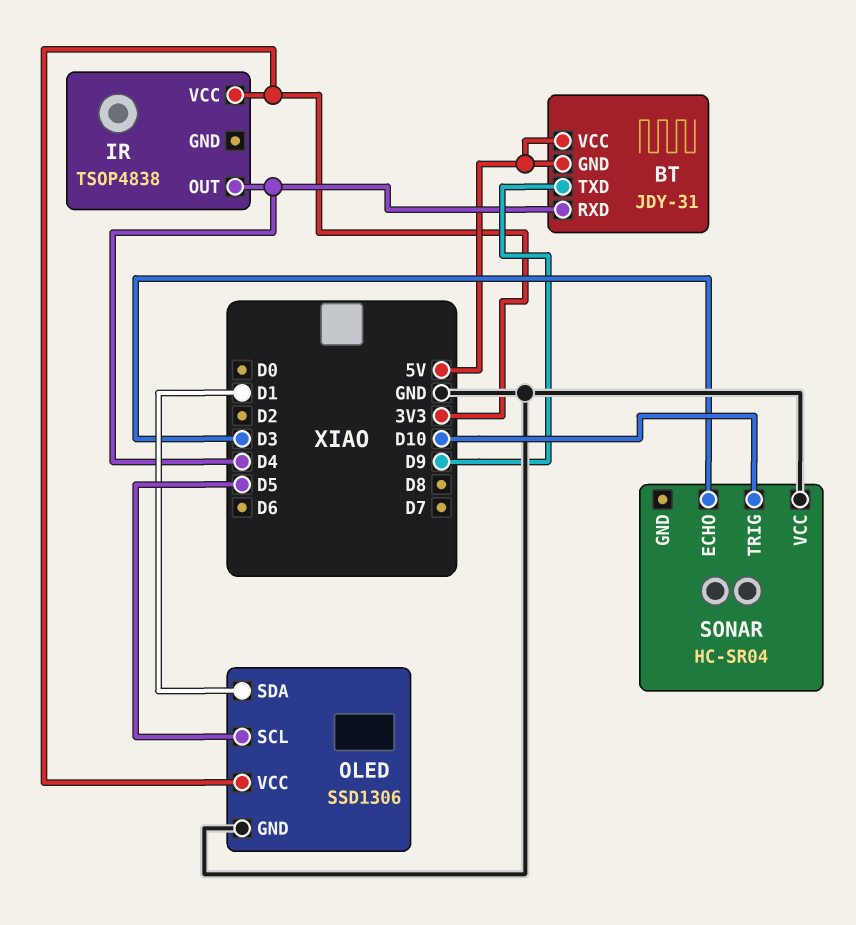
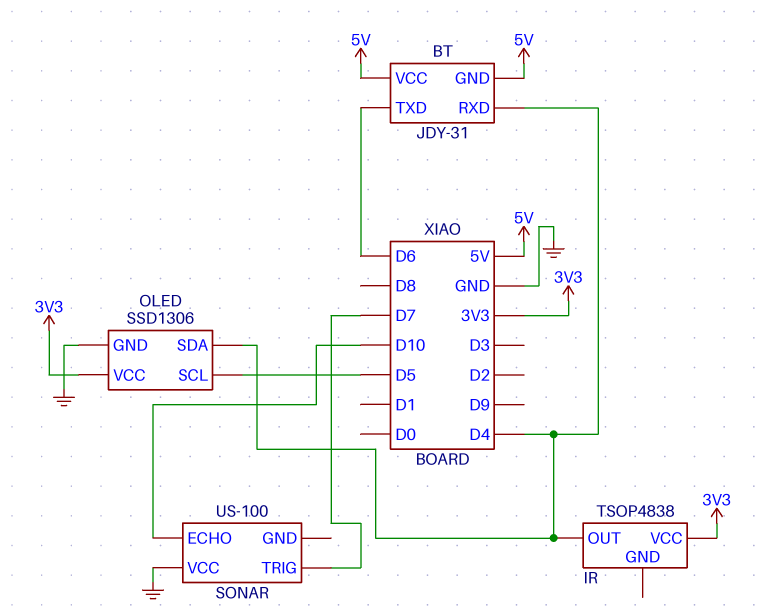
BT pin TXD: D9 -> D6
OLED pin SDA: D1 -> D4
SONAR: HC-SR04 -> US-100
SONAR pin ECHO: D3 -> D10
SONAR pin TRIG: D10 -> D7

